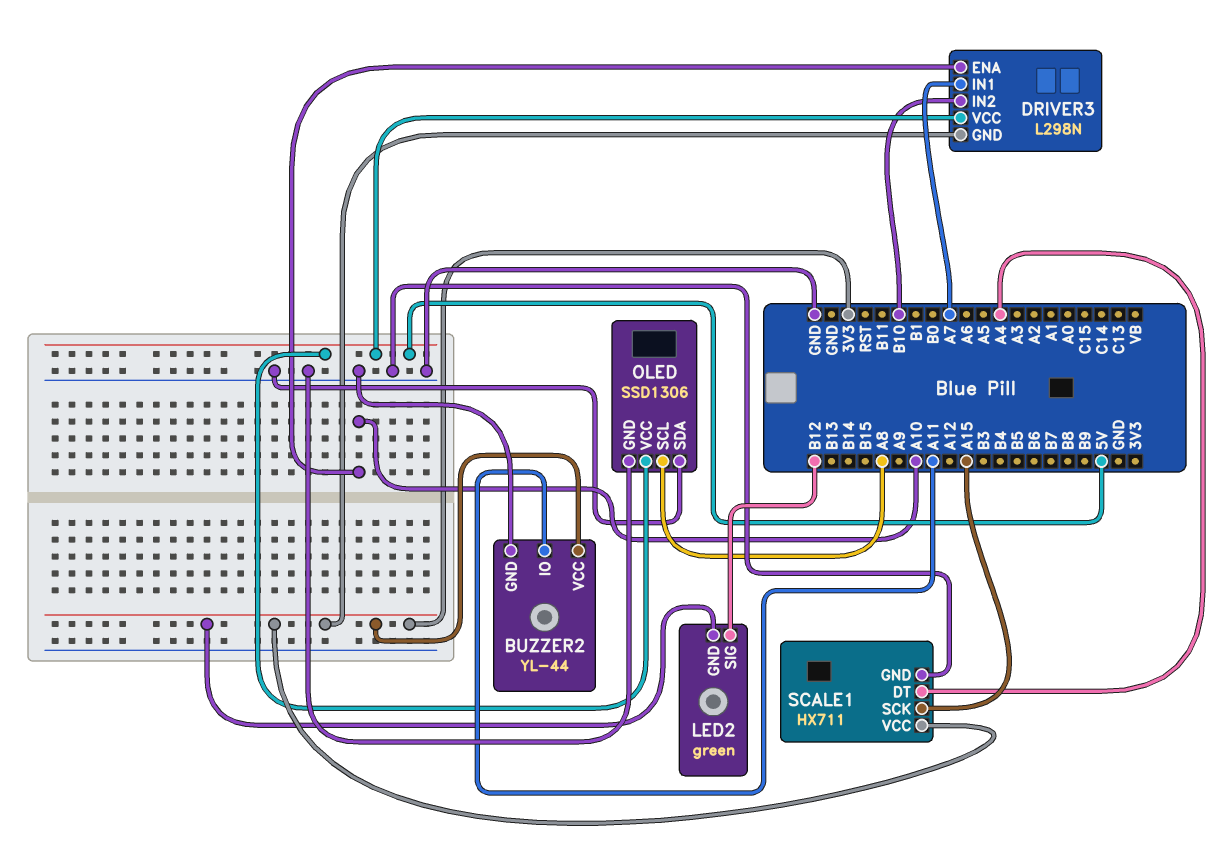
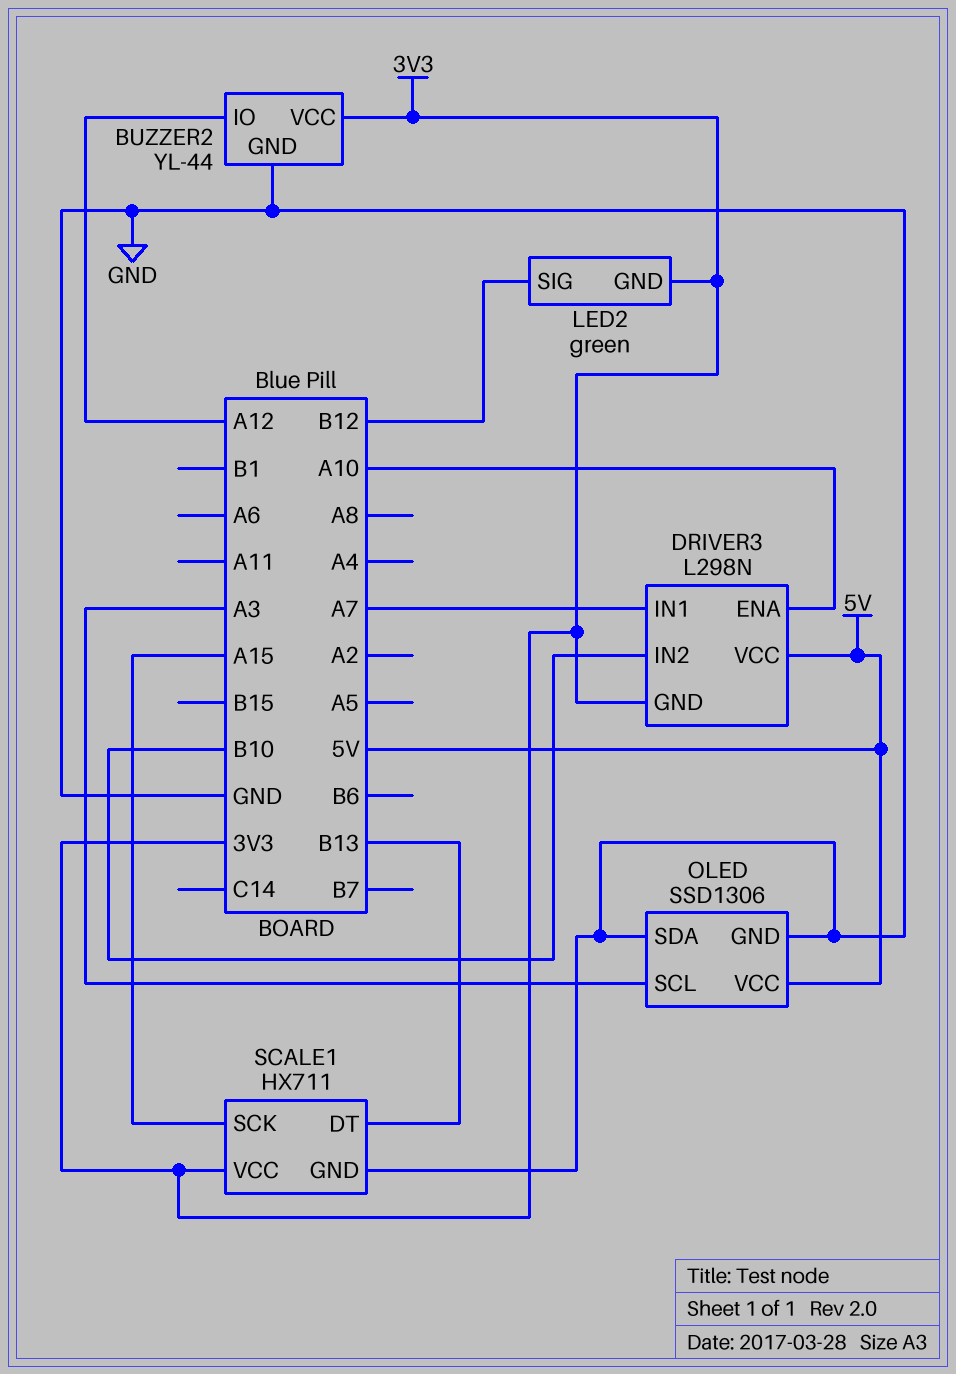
BUZZER2 pin IO: A11 -> A12
OLED pin SCL: A8 -> A3
SCALE1 pin DT: A4 -> B13

